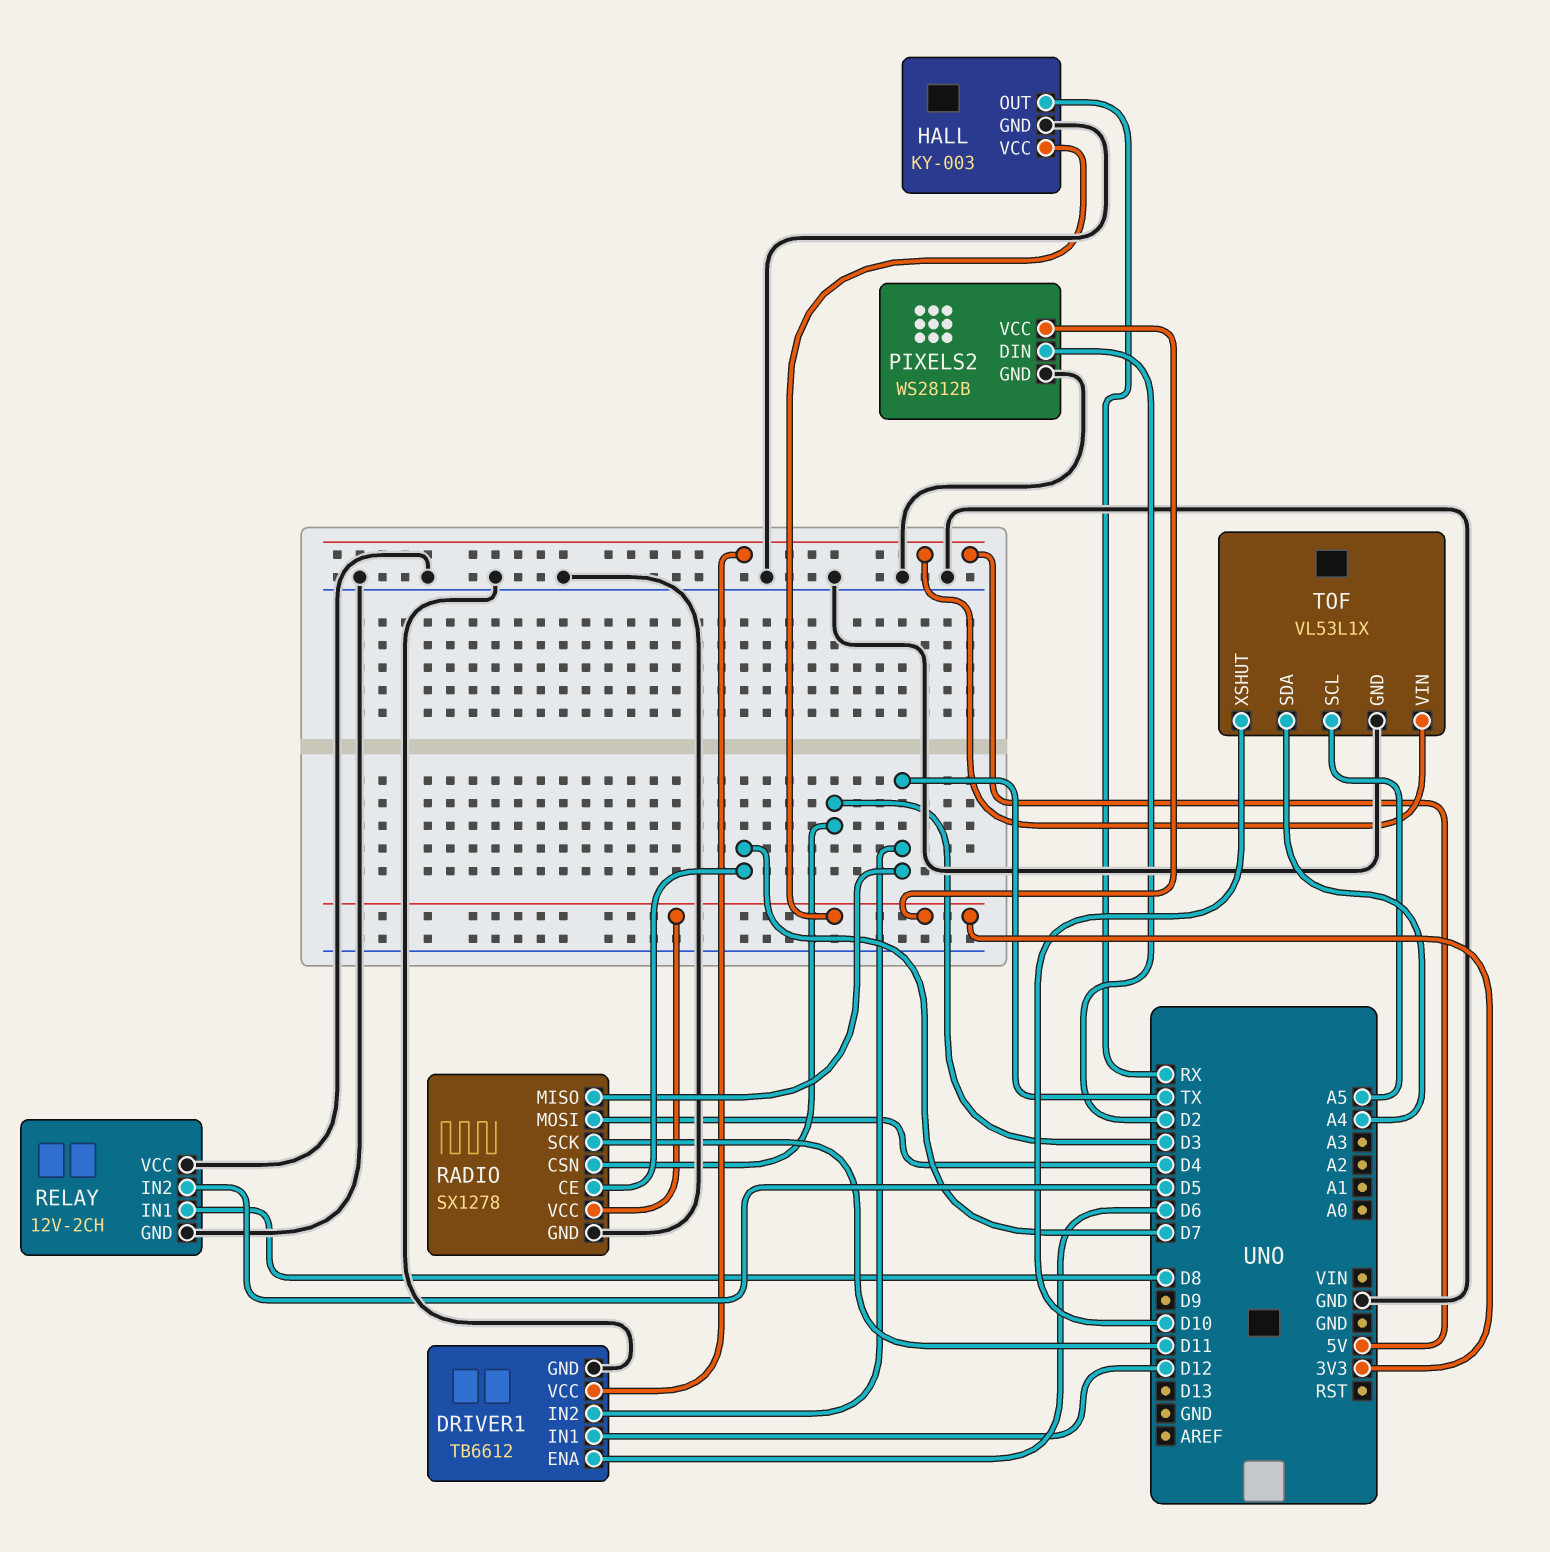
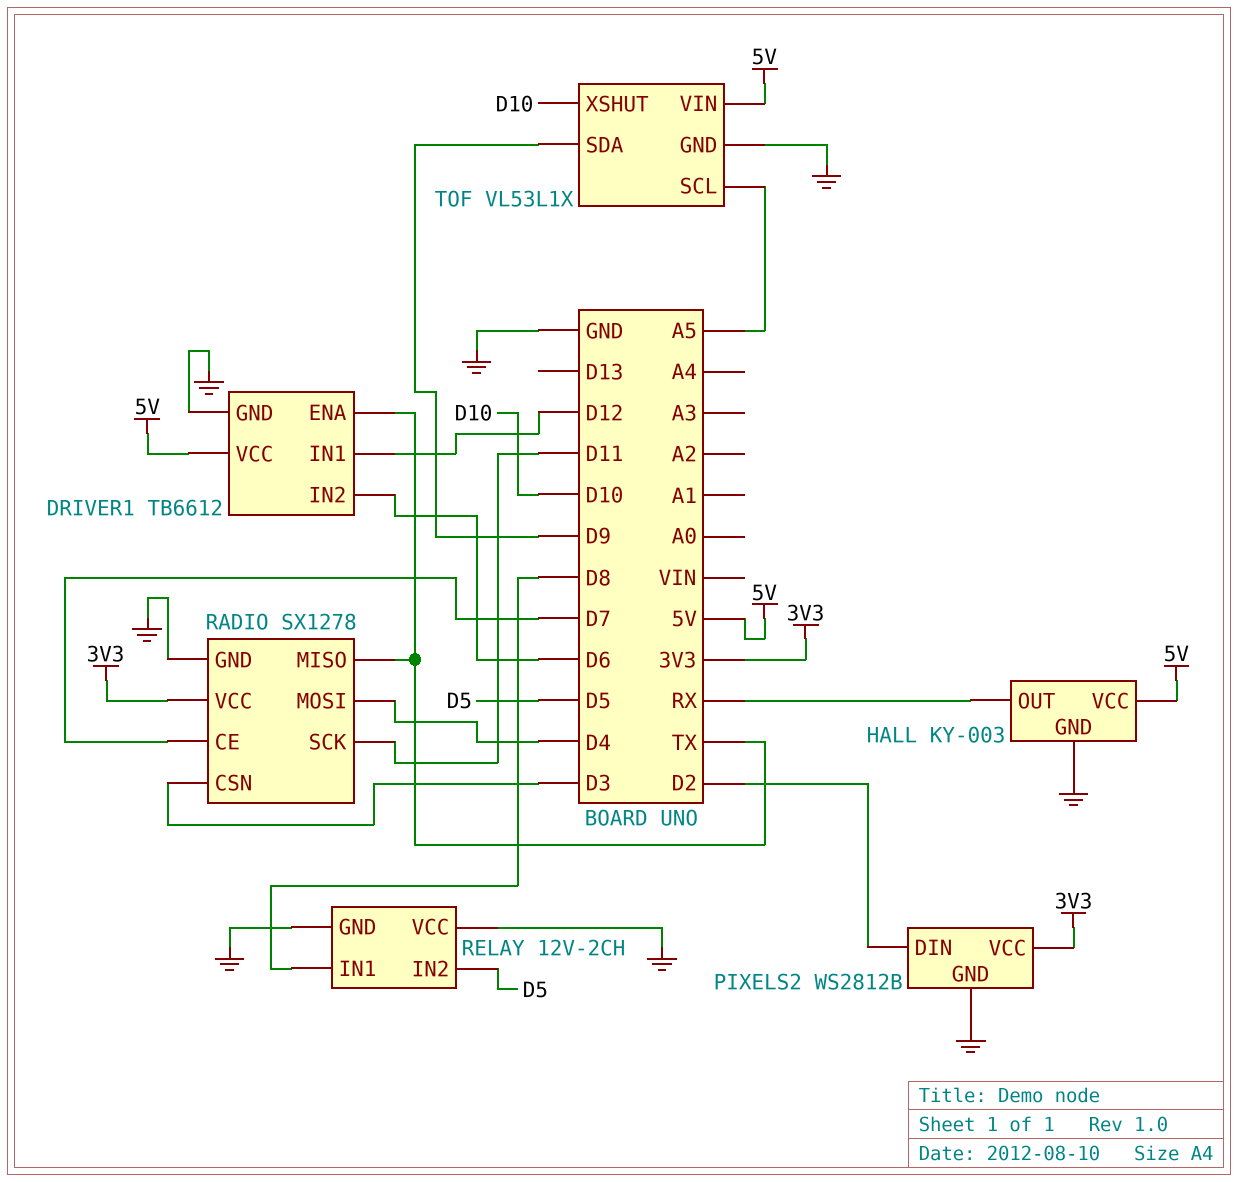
DRIVER1 pin ENA: D6 -> TX
DRIVER1 pin IN2: TX -> D6
HALL pin VCC: 3V3 -> 5V
TOF pin SDA: A4 -> D9

